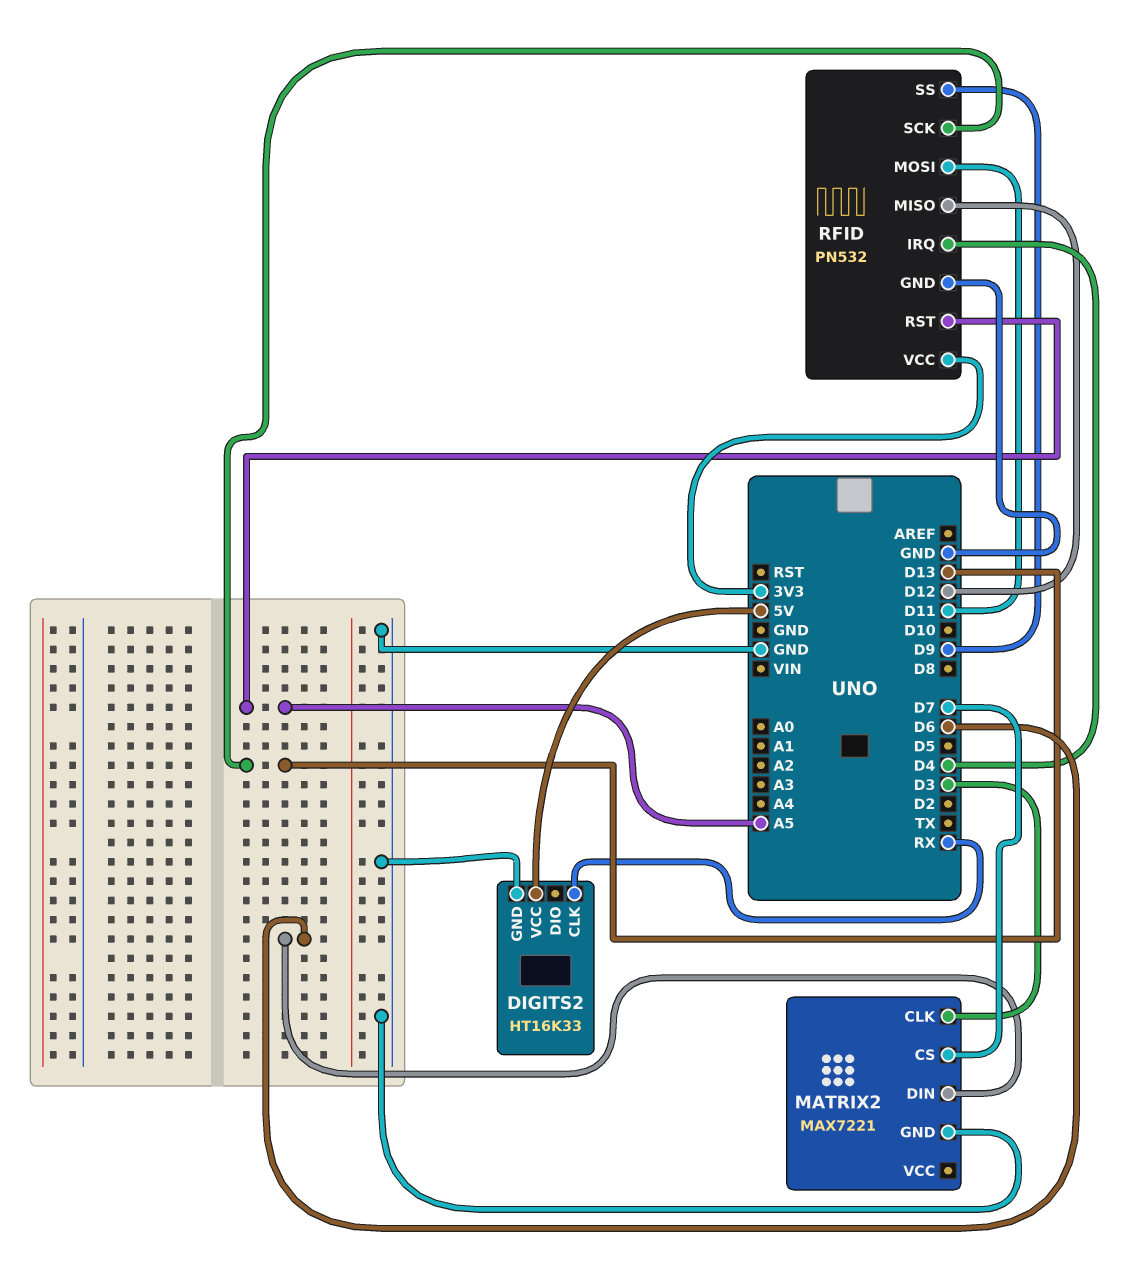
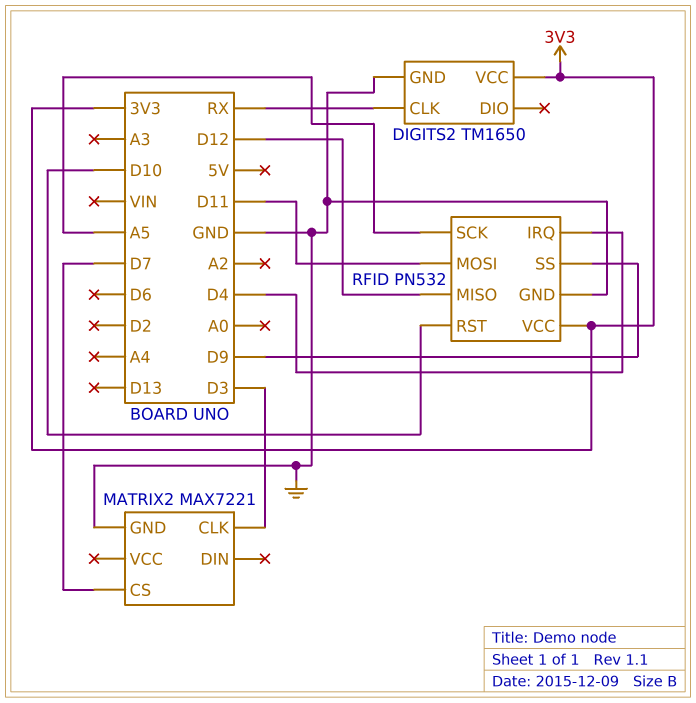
DIGITS2: HT16K33 -> TM1650
DIGITS2 pin VCC: 5V -> 3V3
MATRIX2 pin DIN: D6 -> none
RFID pin RST: A5 -> D10
RFID pin SCK: D13 -> A5

